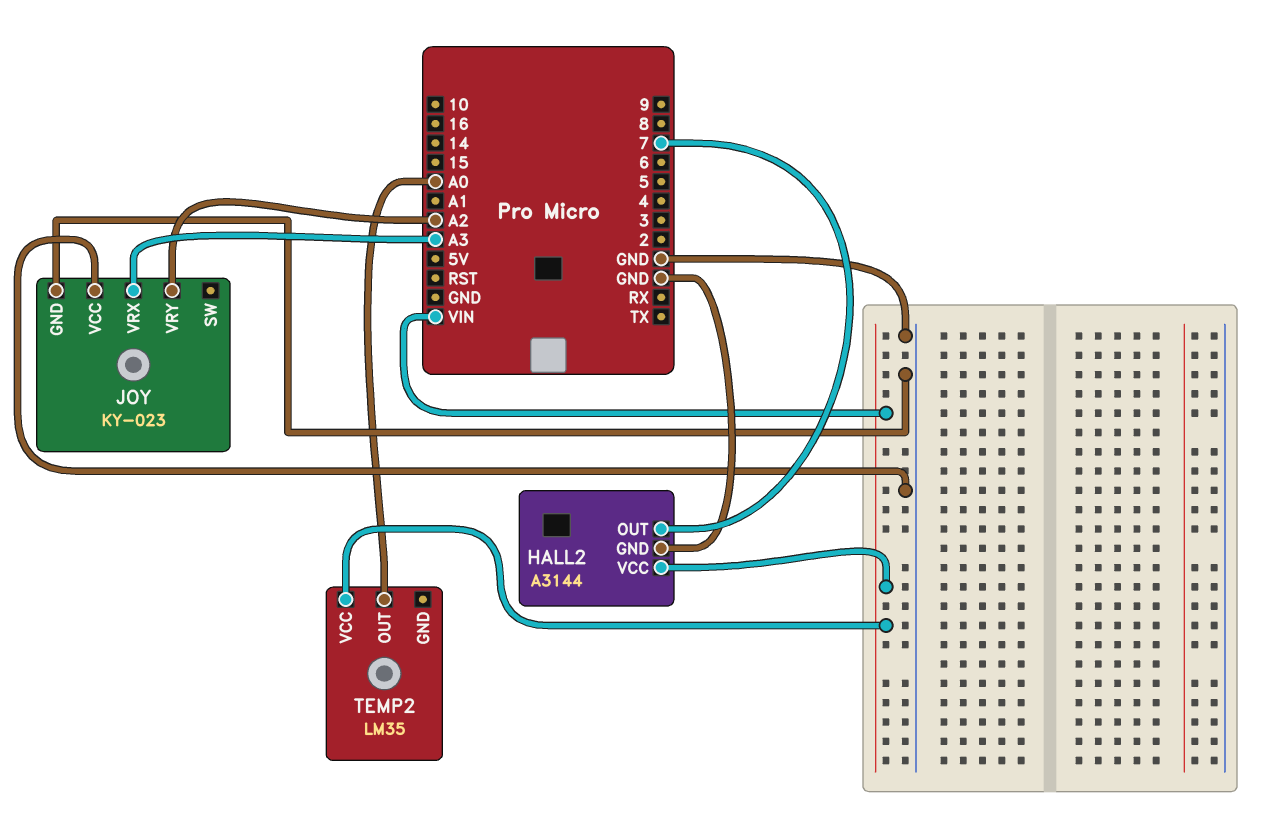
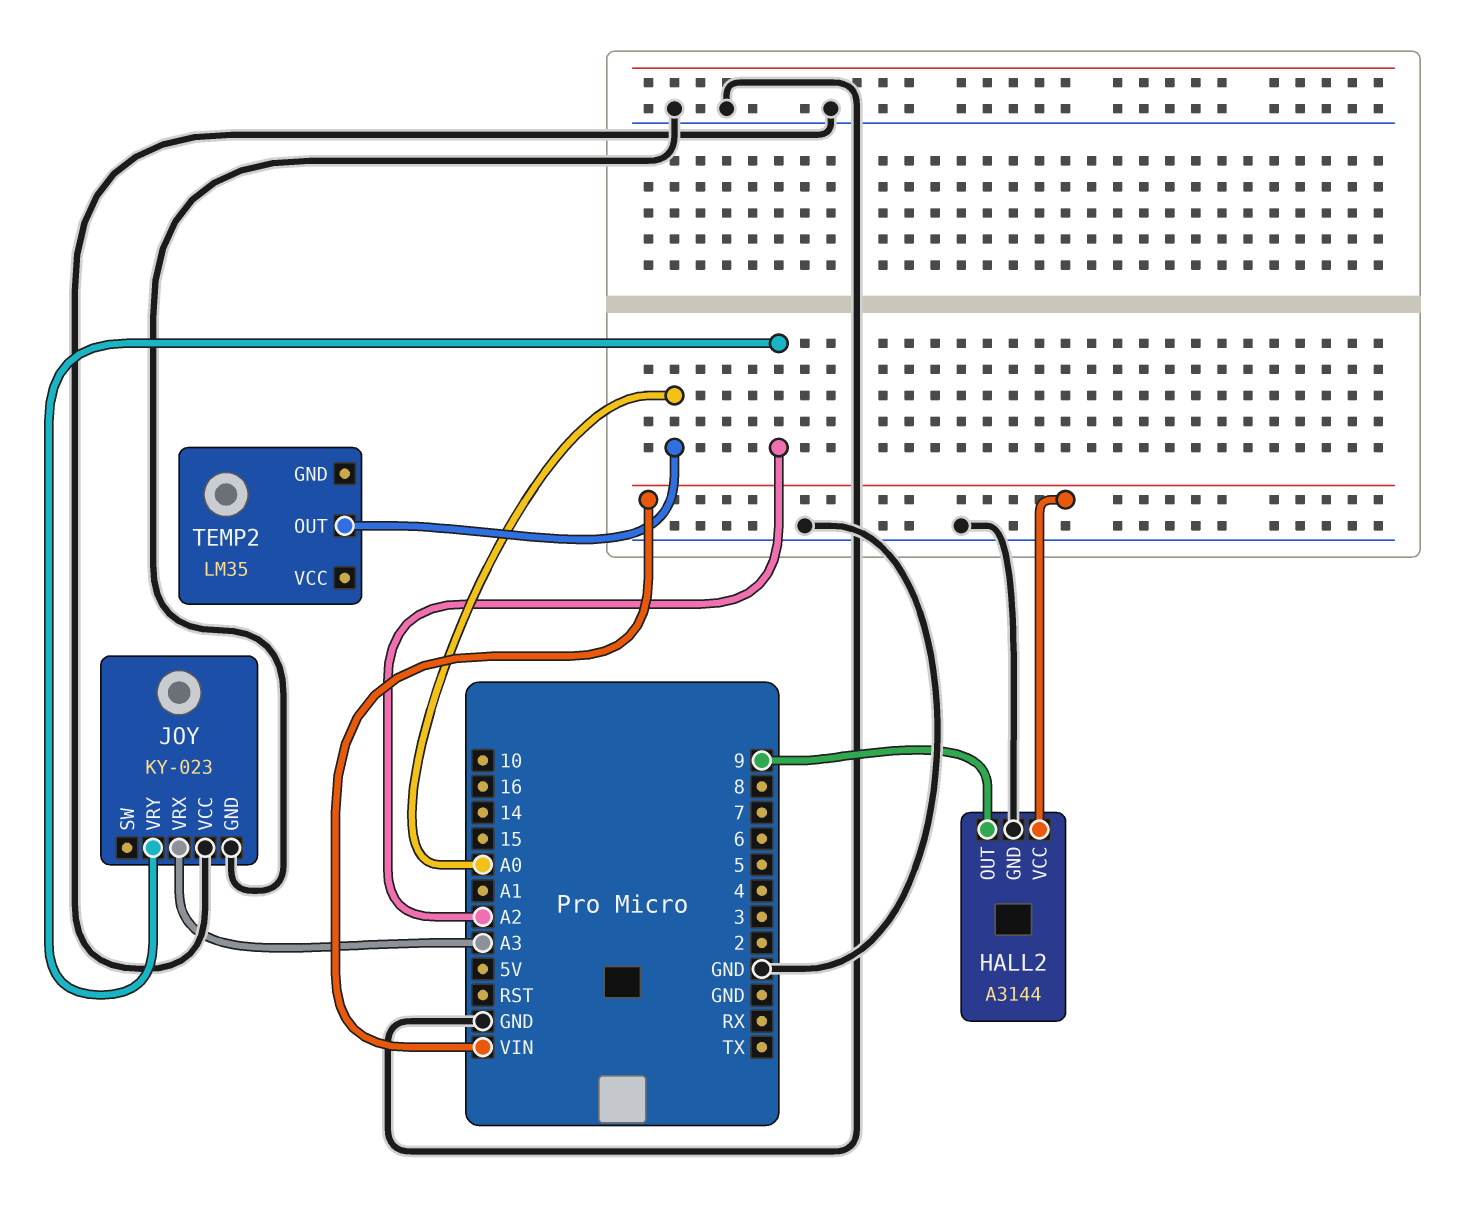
HALL2 pin OUT: 7 -> 9
TEMP2 pin VCC: VIN -> none

